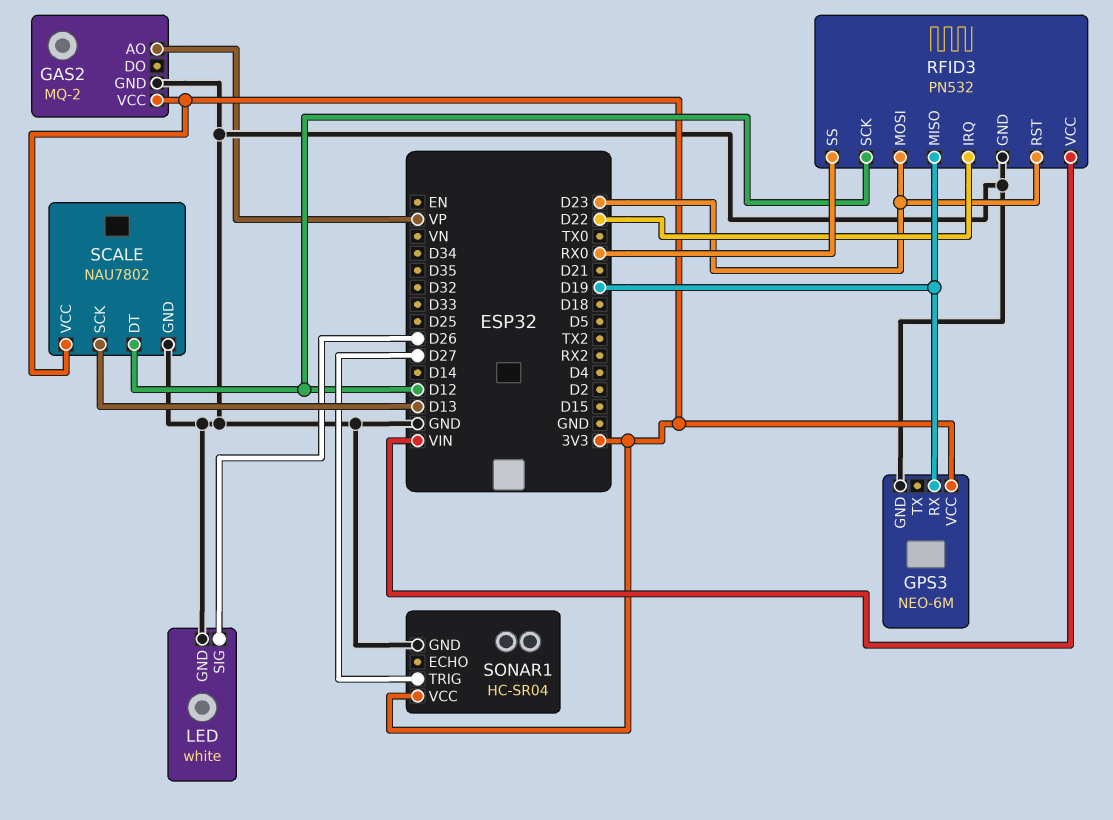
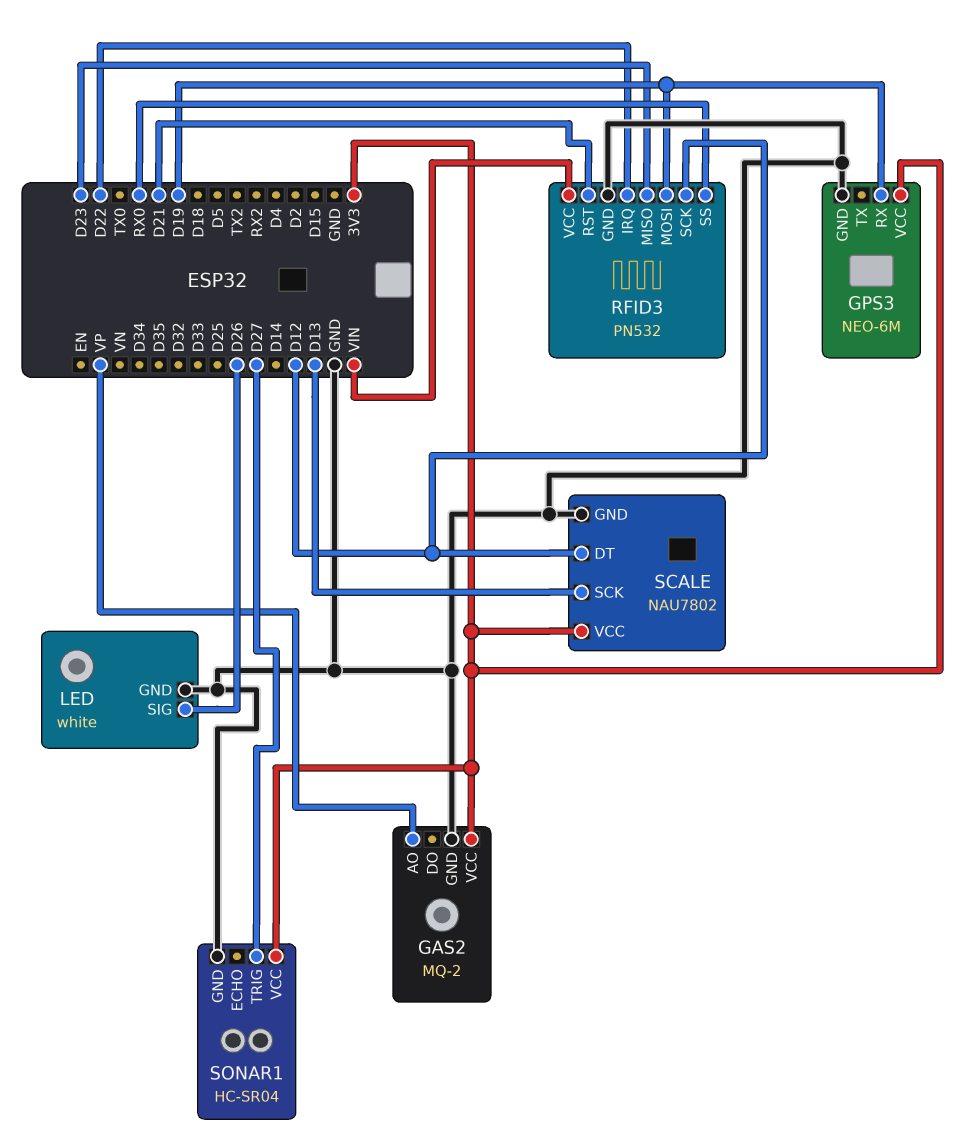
RFID3 pin MISO: D19 -> D23
RFID3 pin MOSI: D23 -> D19
RFID3 pin RST: D23 -> D21

